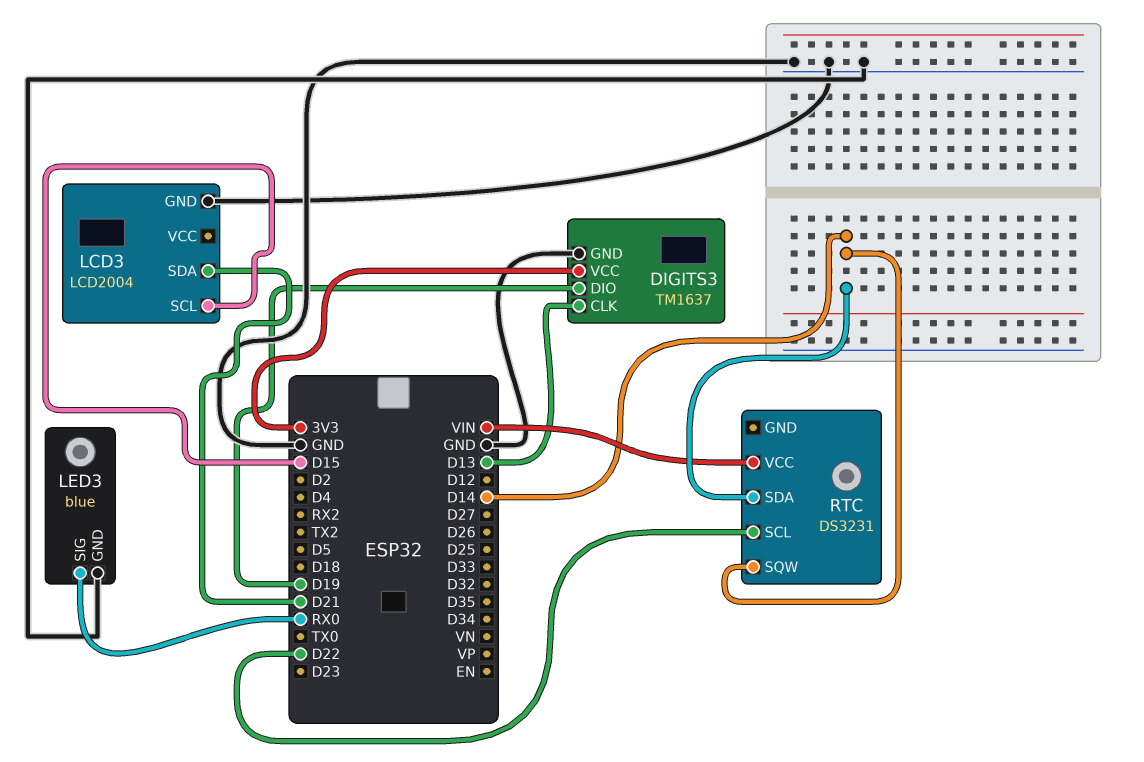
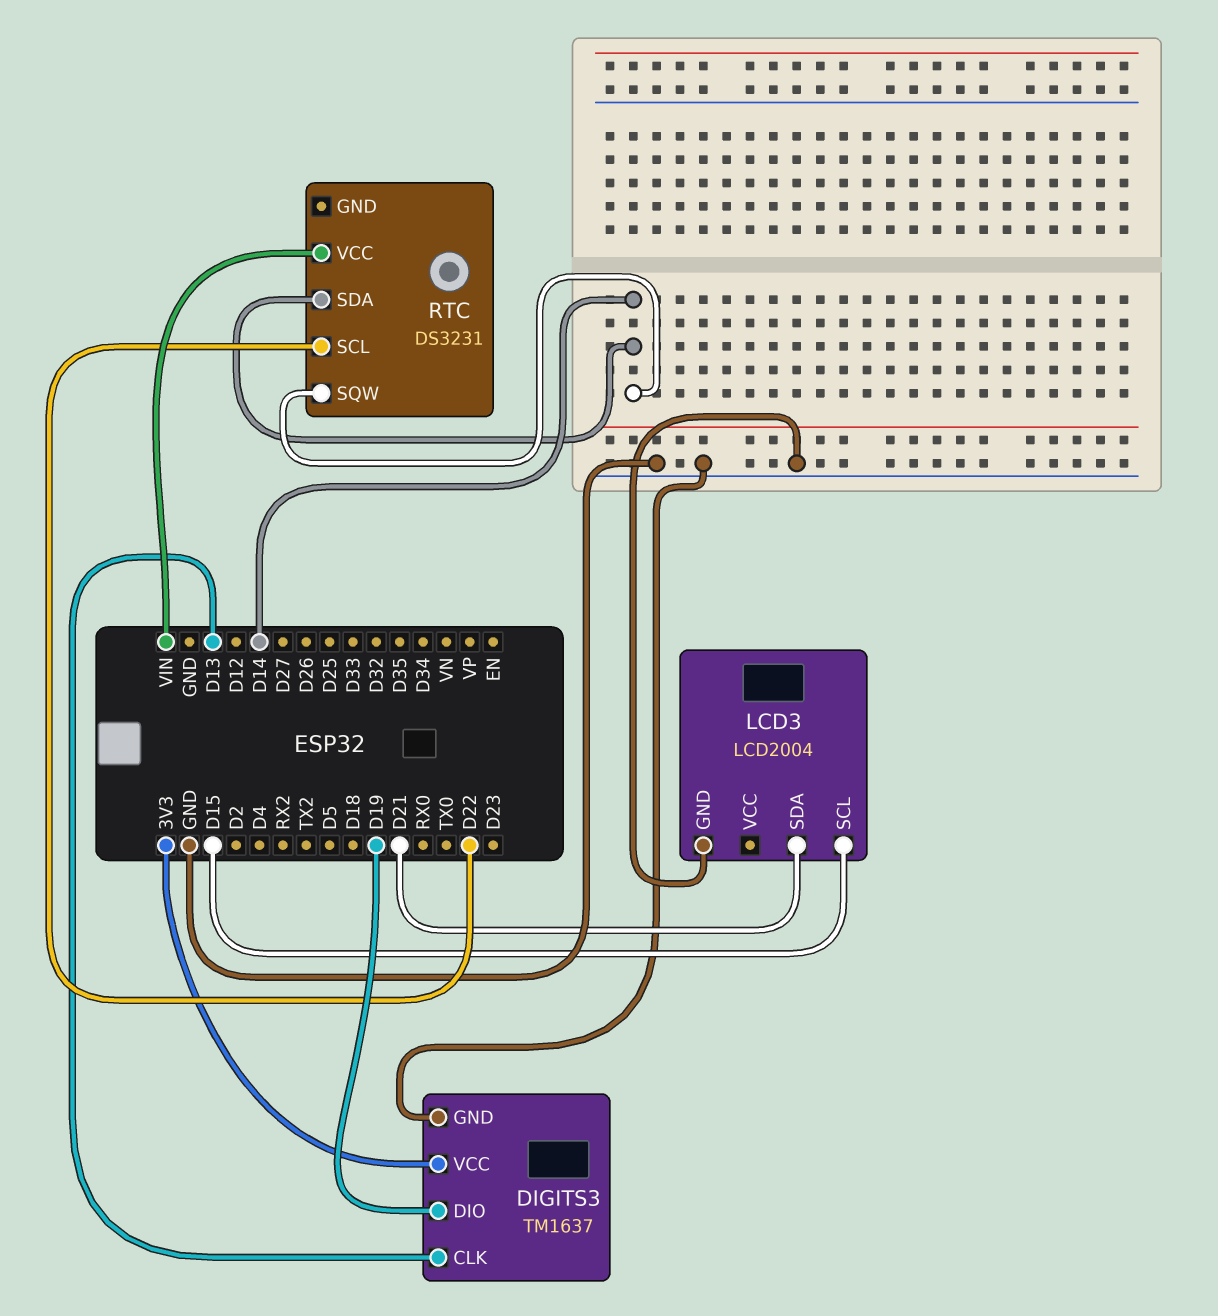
LED3: blue -> none
LED3 pin GND: GND -> none
LED3 pin SIG: RX0 -> none

